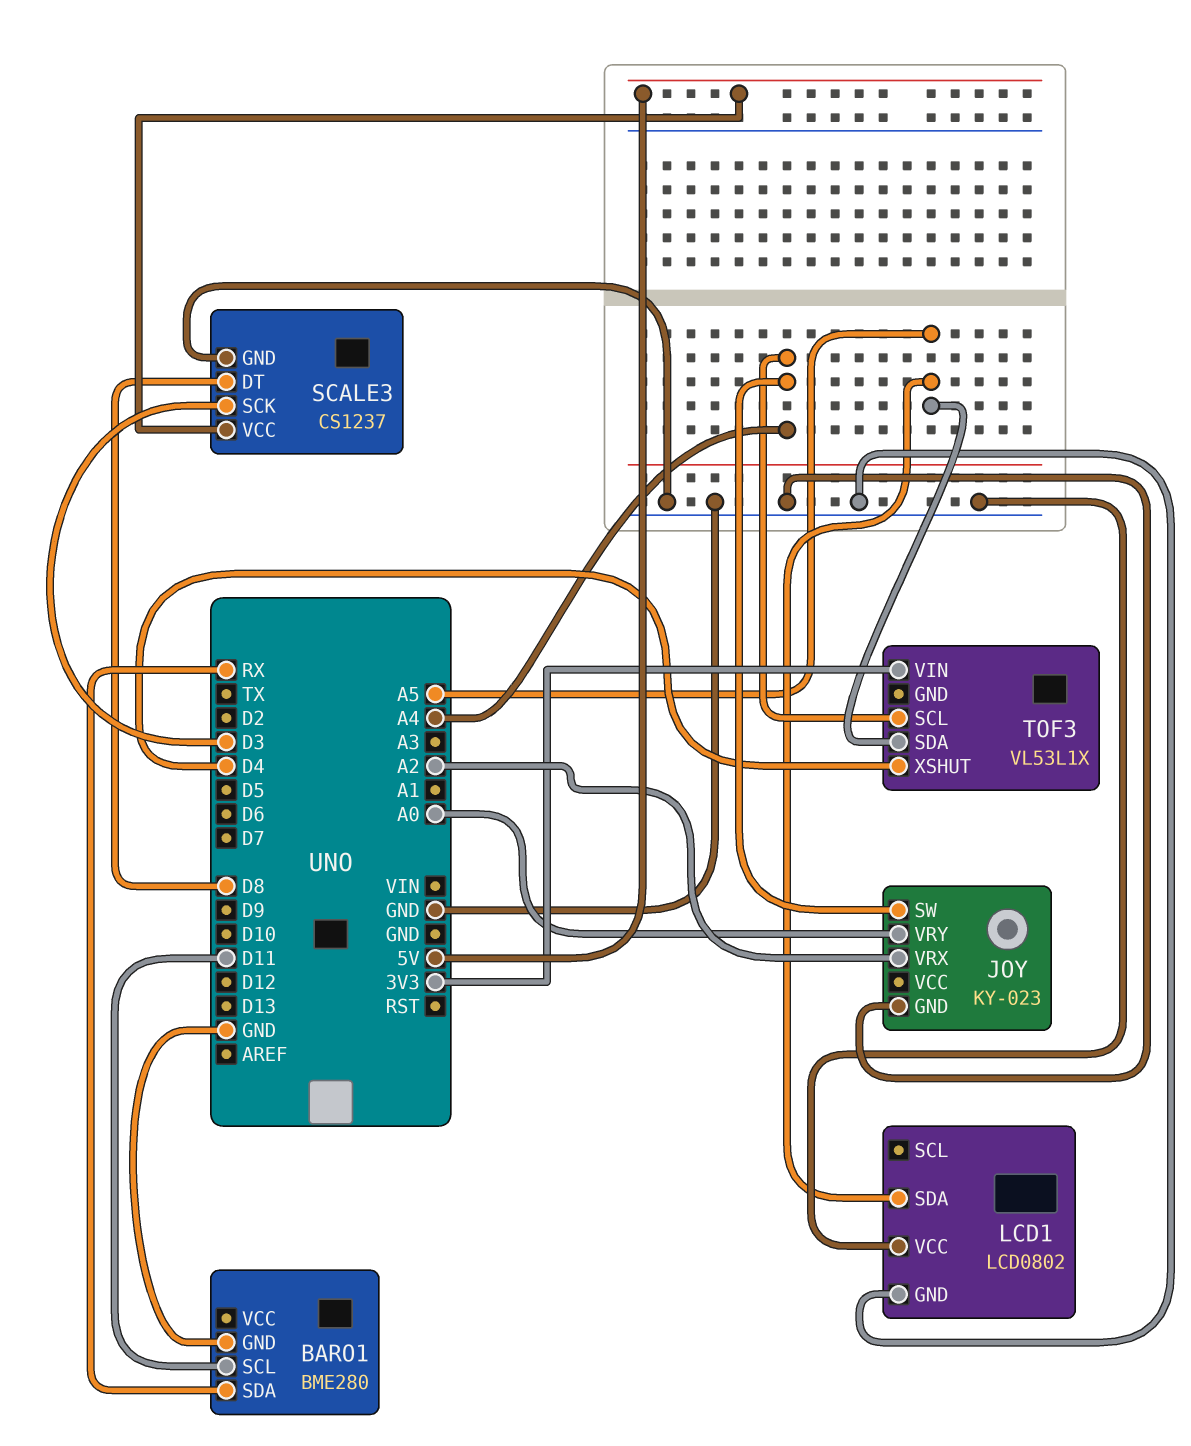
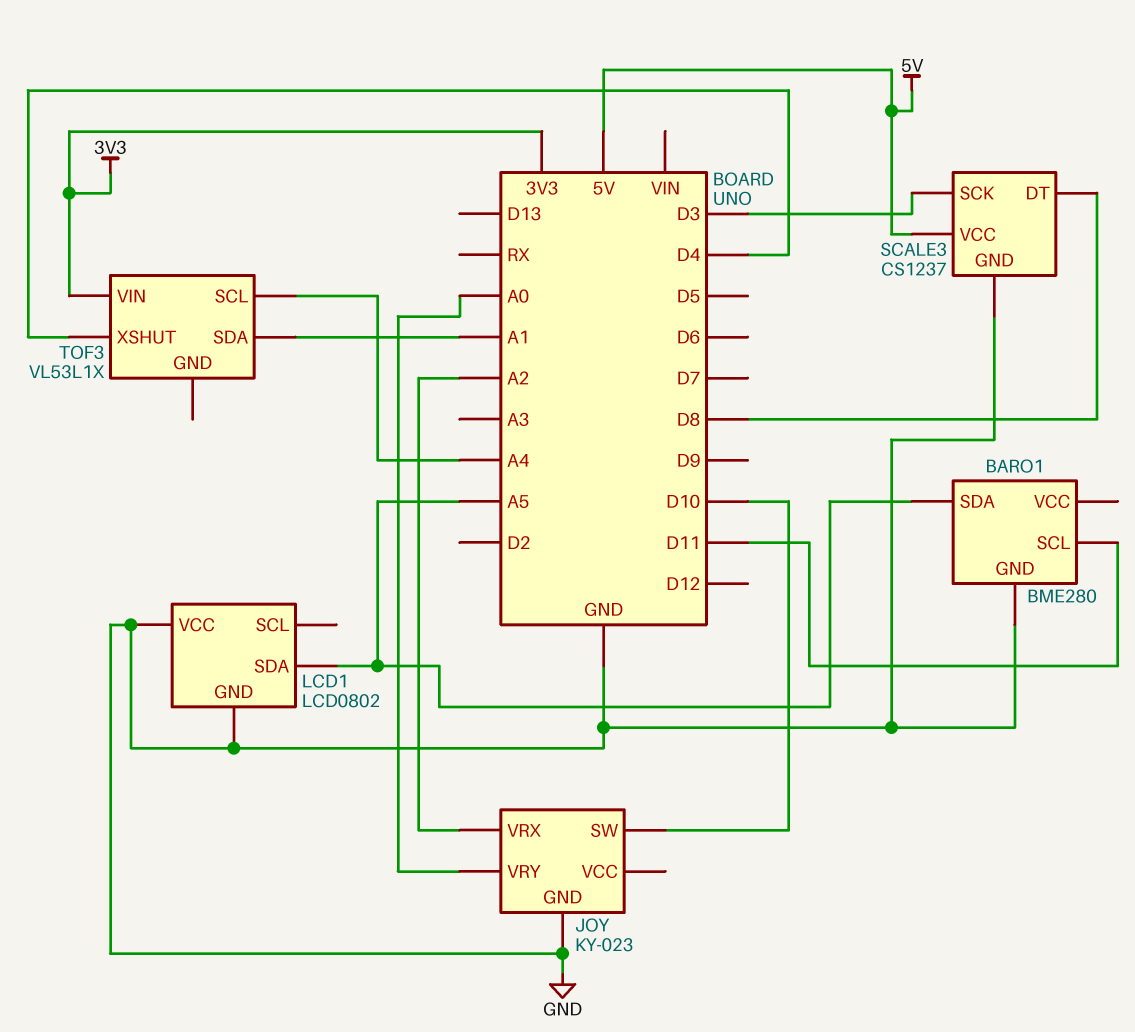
BARO1 pin SDA: RX -> A5
JOY pin SW: A4 -> D10
TOF3 pin SDA: A5 -> A1

